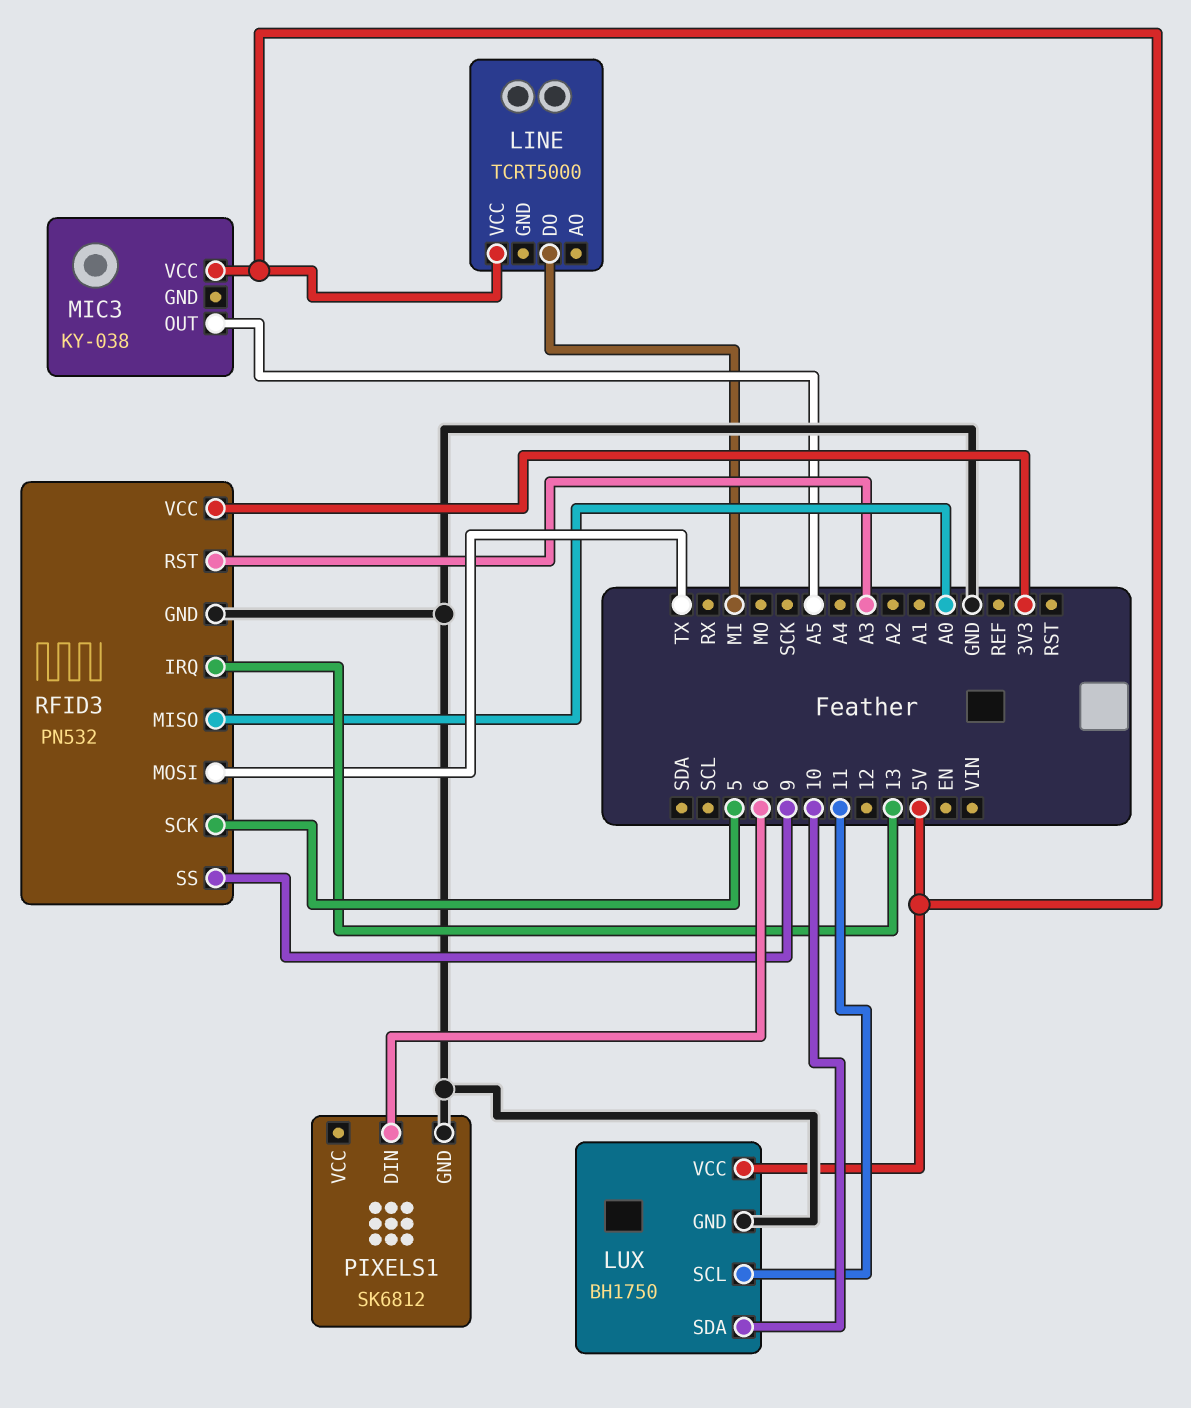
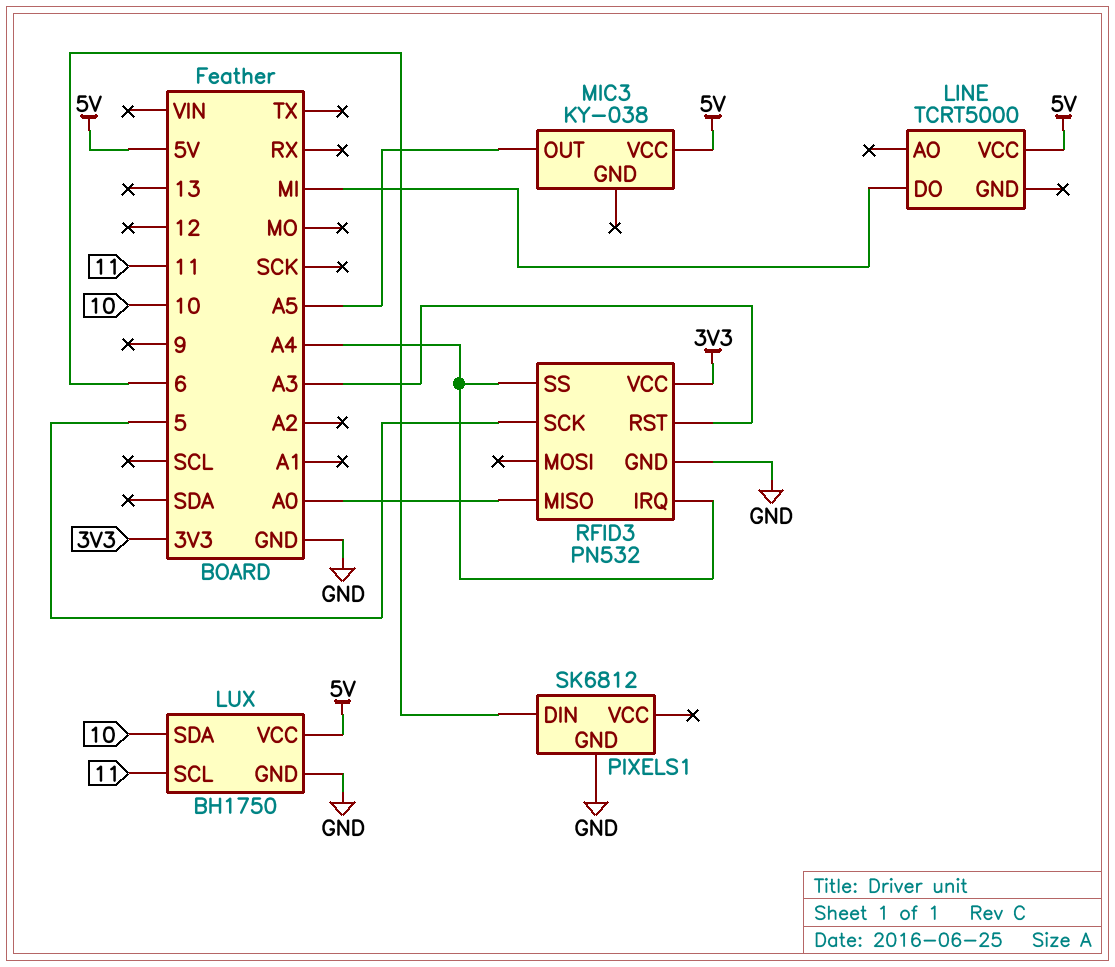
RFID3 pin IRQ: 13 -> A4
RFID3 pin MOSI: TX -> none
RFID3 pin SS: 9 -> A4

